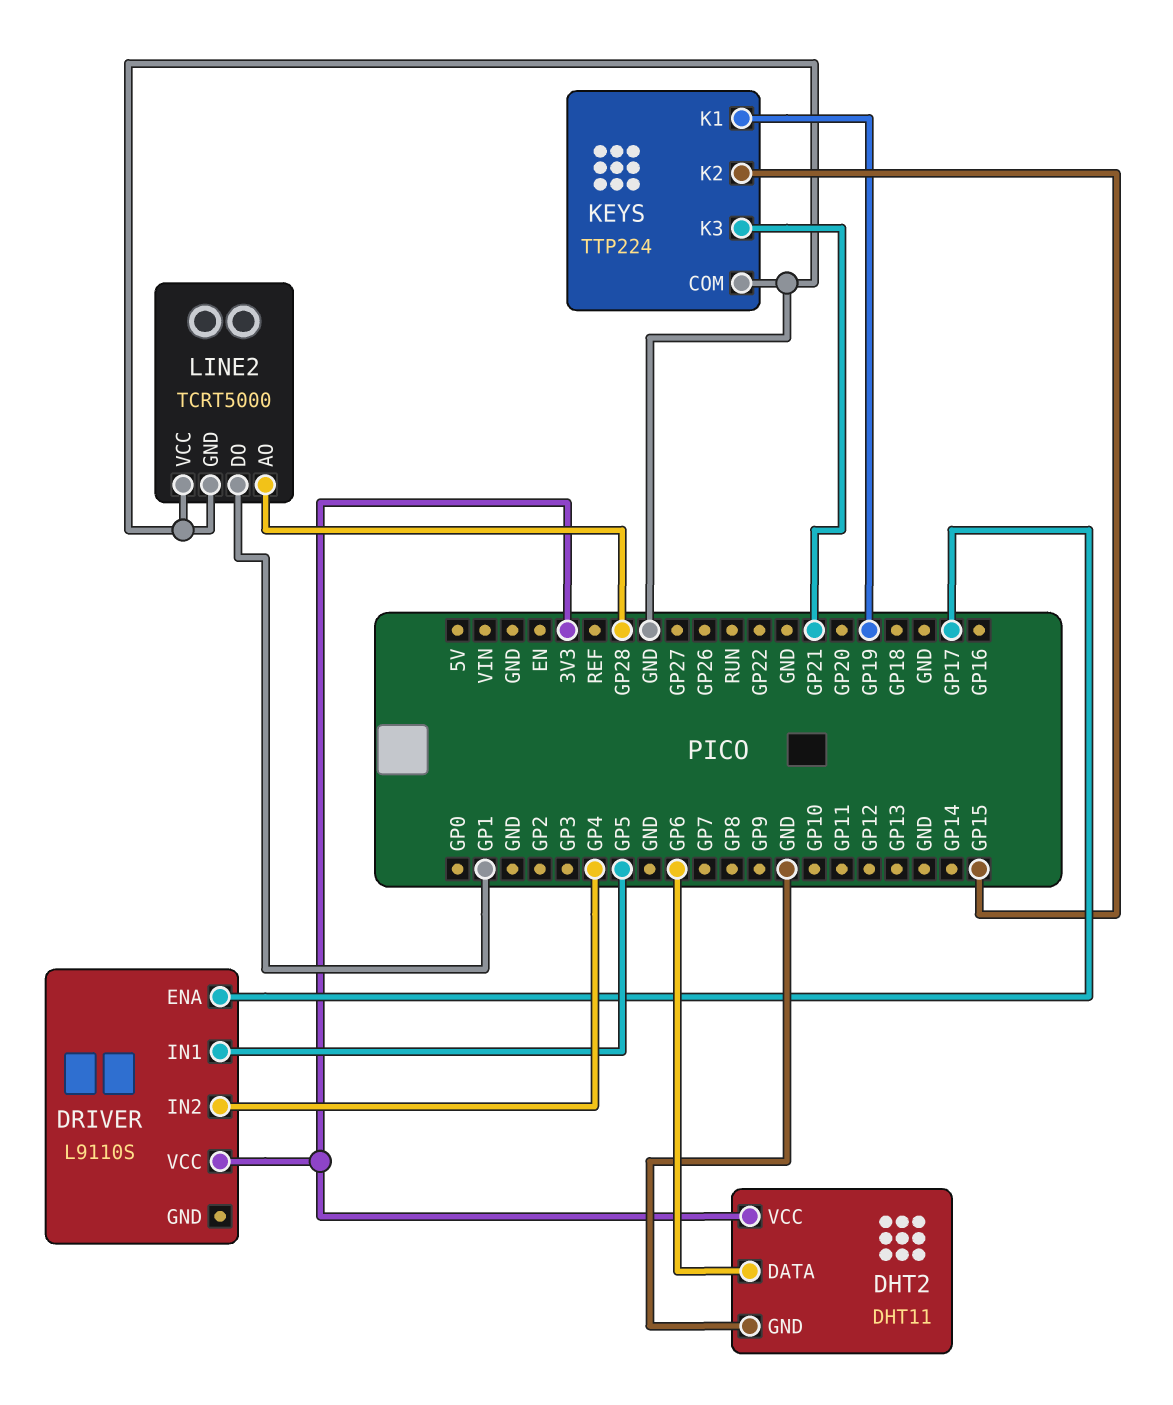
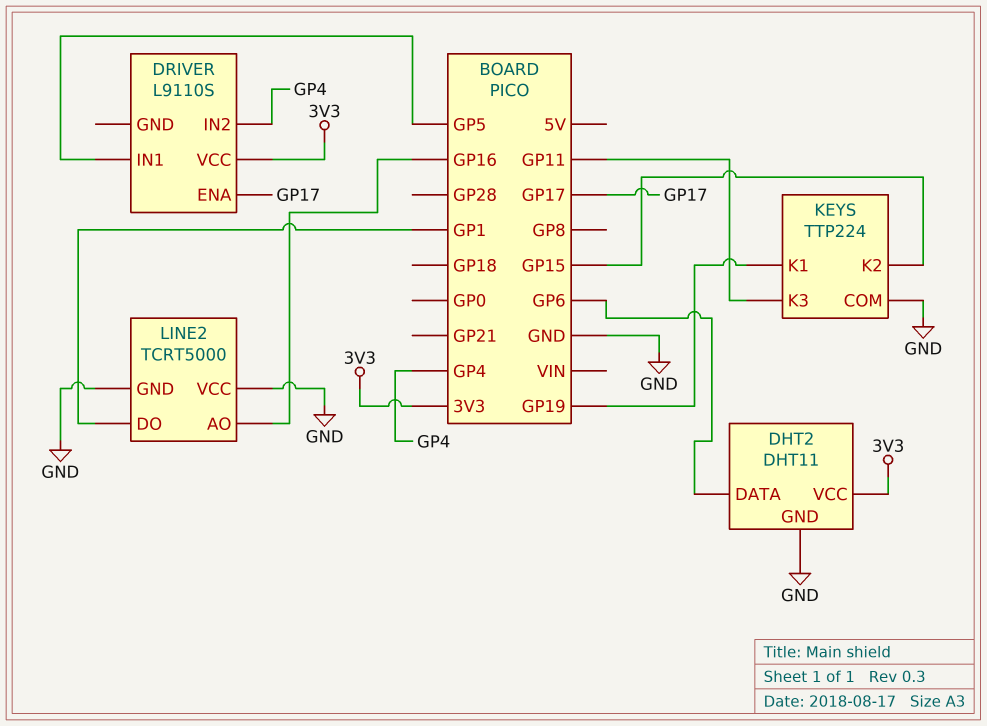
KEYS pin K3: GP21 -> GP11
LINE2 pin AO: GP28 -> GP16

